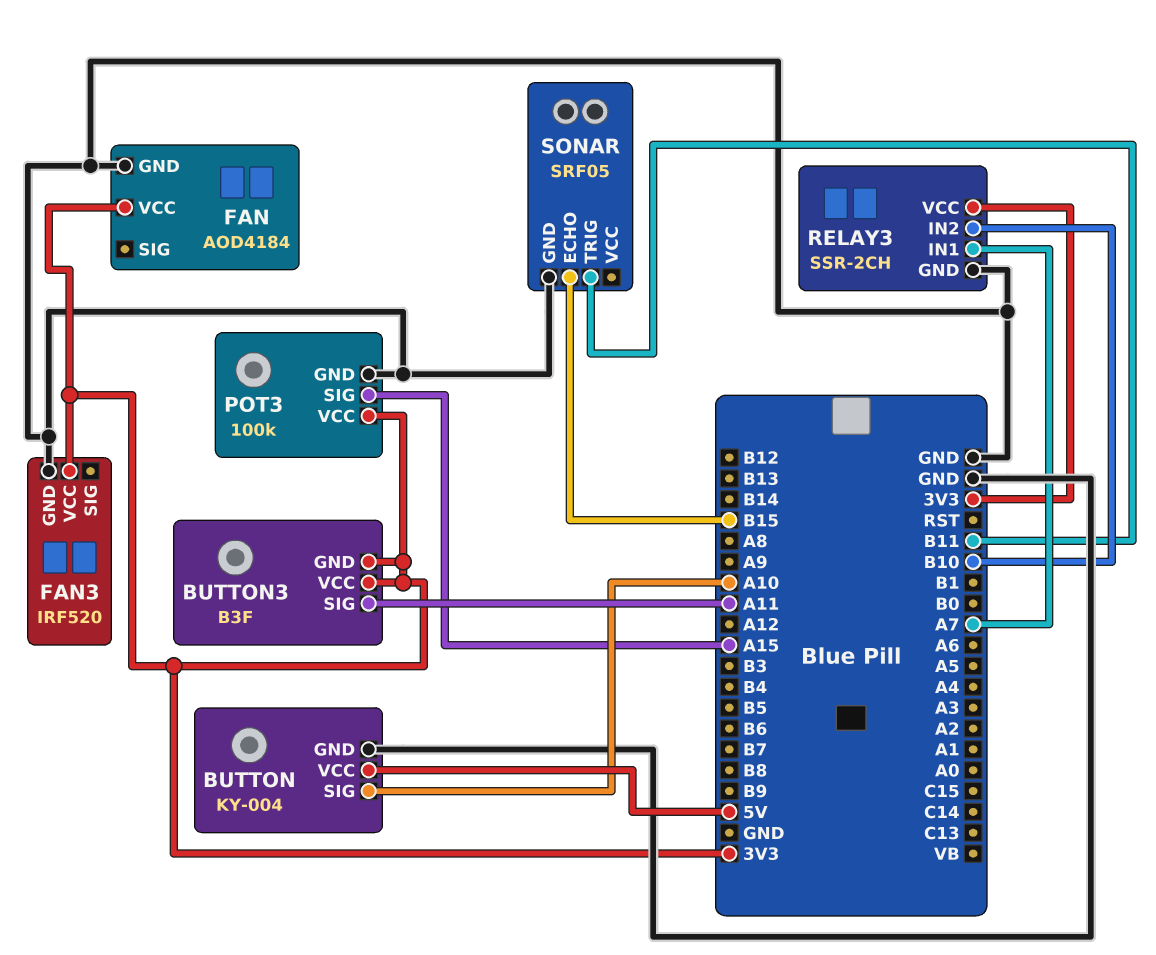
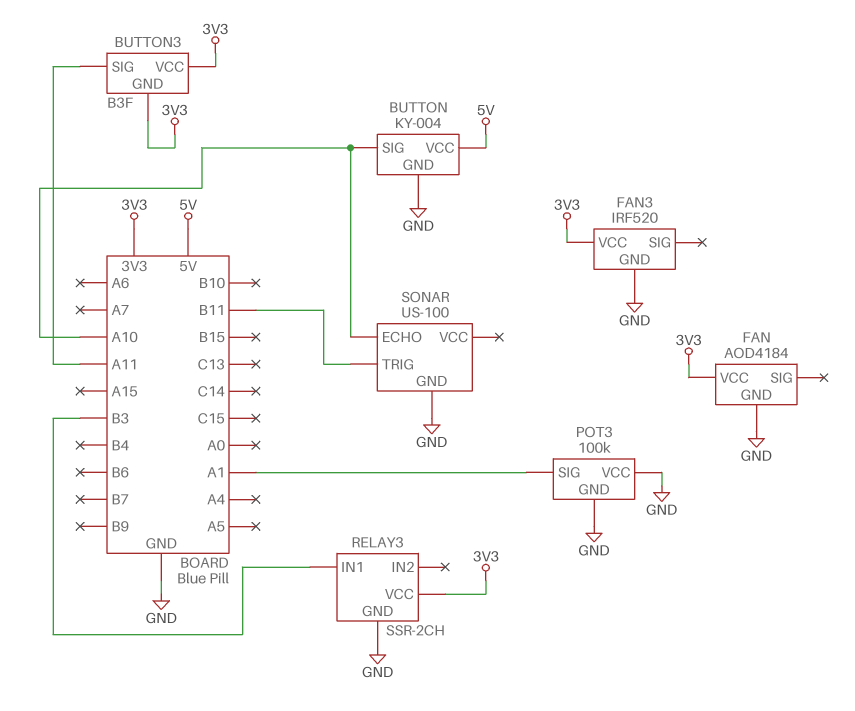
POT3 pin SIG: A15 -> A1
POT3 pin VCC: 3V3 -> GND
RELAY3 pin IN1: A7 -> B3
RELAY3 pin IN2: B10 -> none
SONAR: SRF05 -> US-100
SONAR pin ECHO: B15 -> A10

